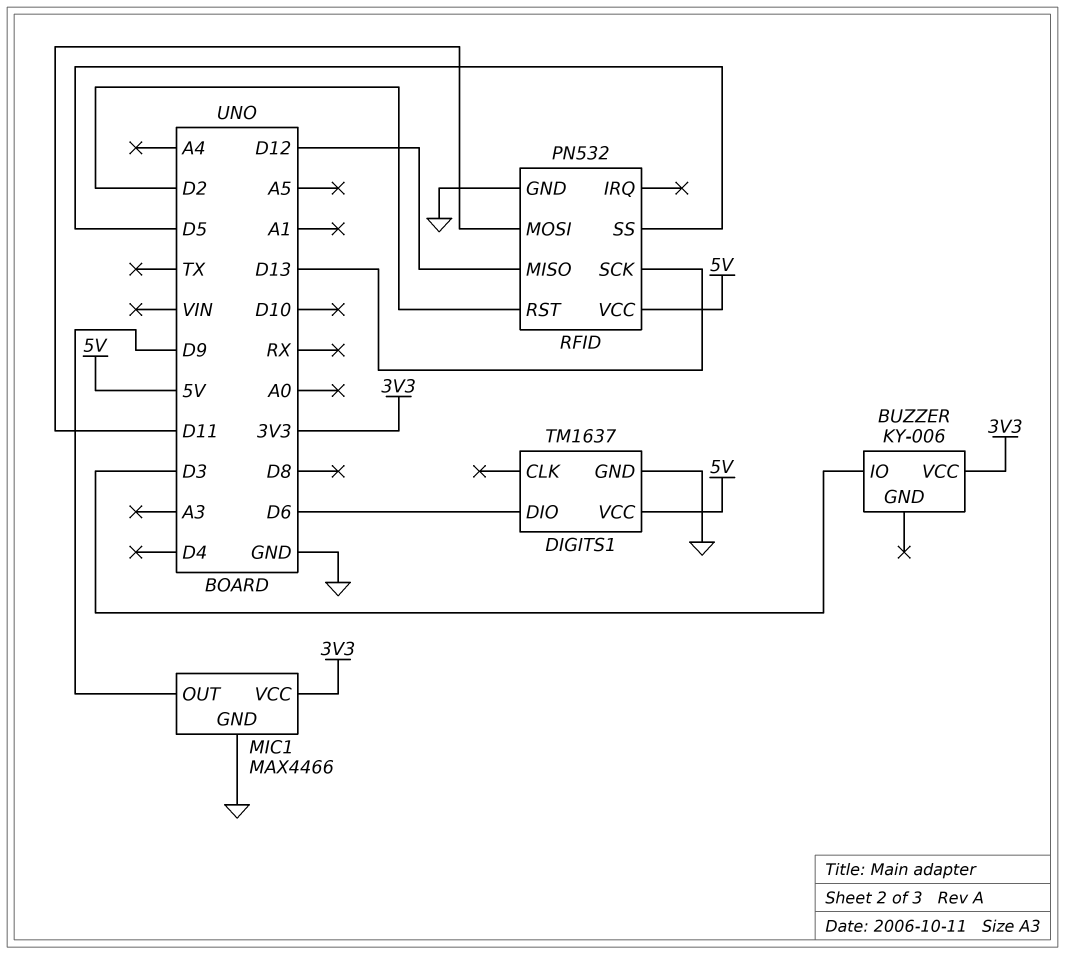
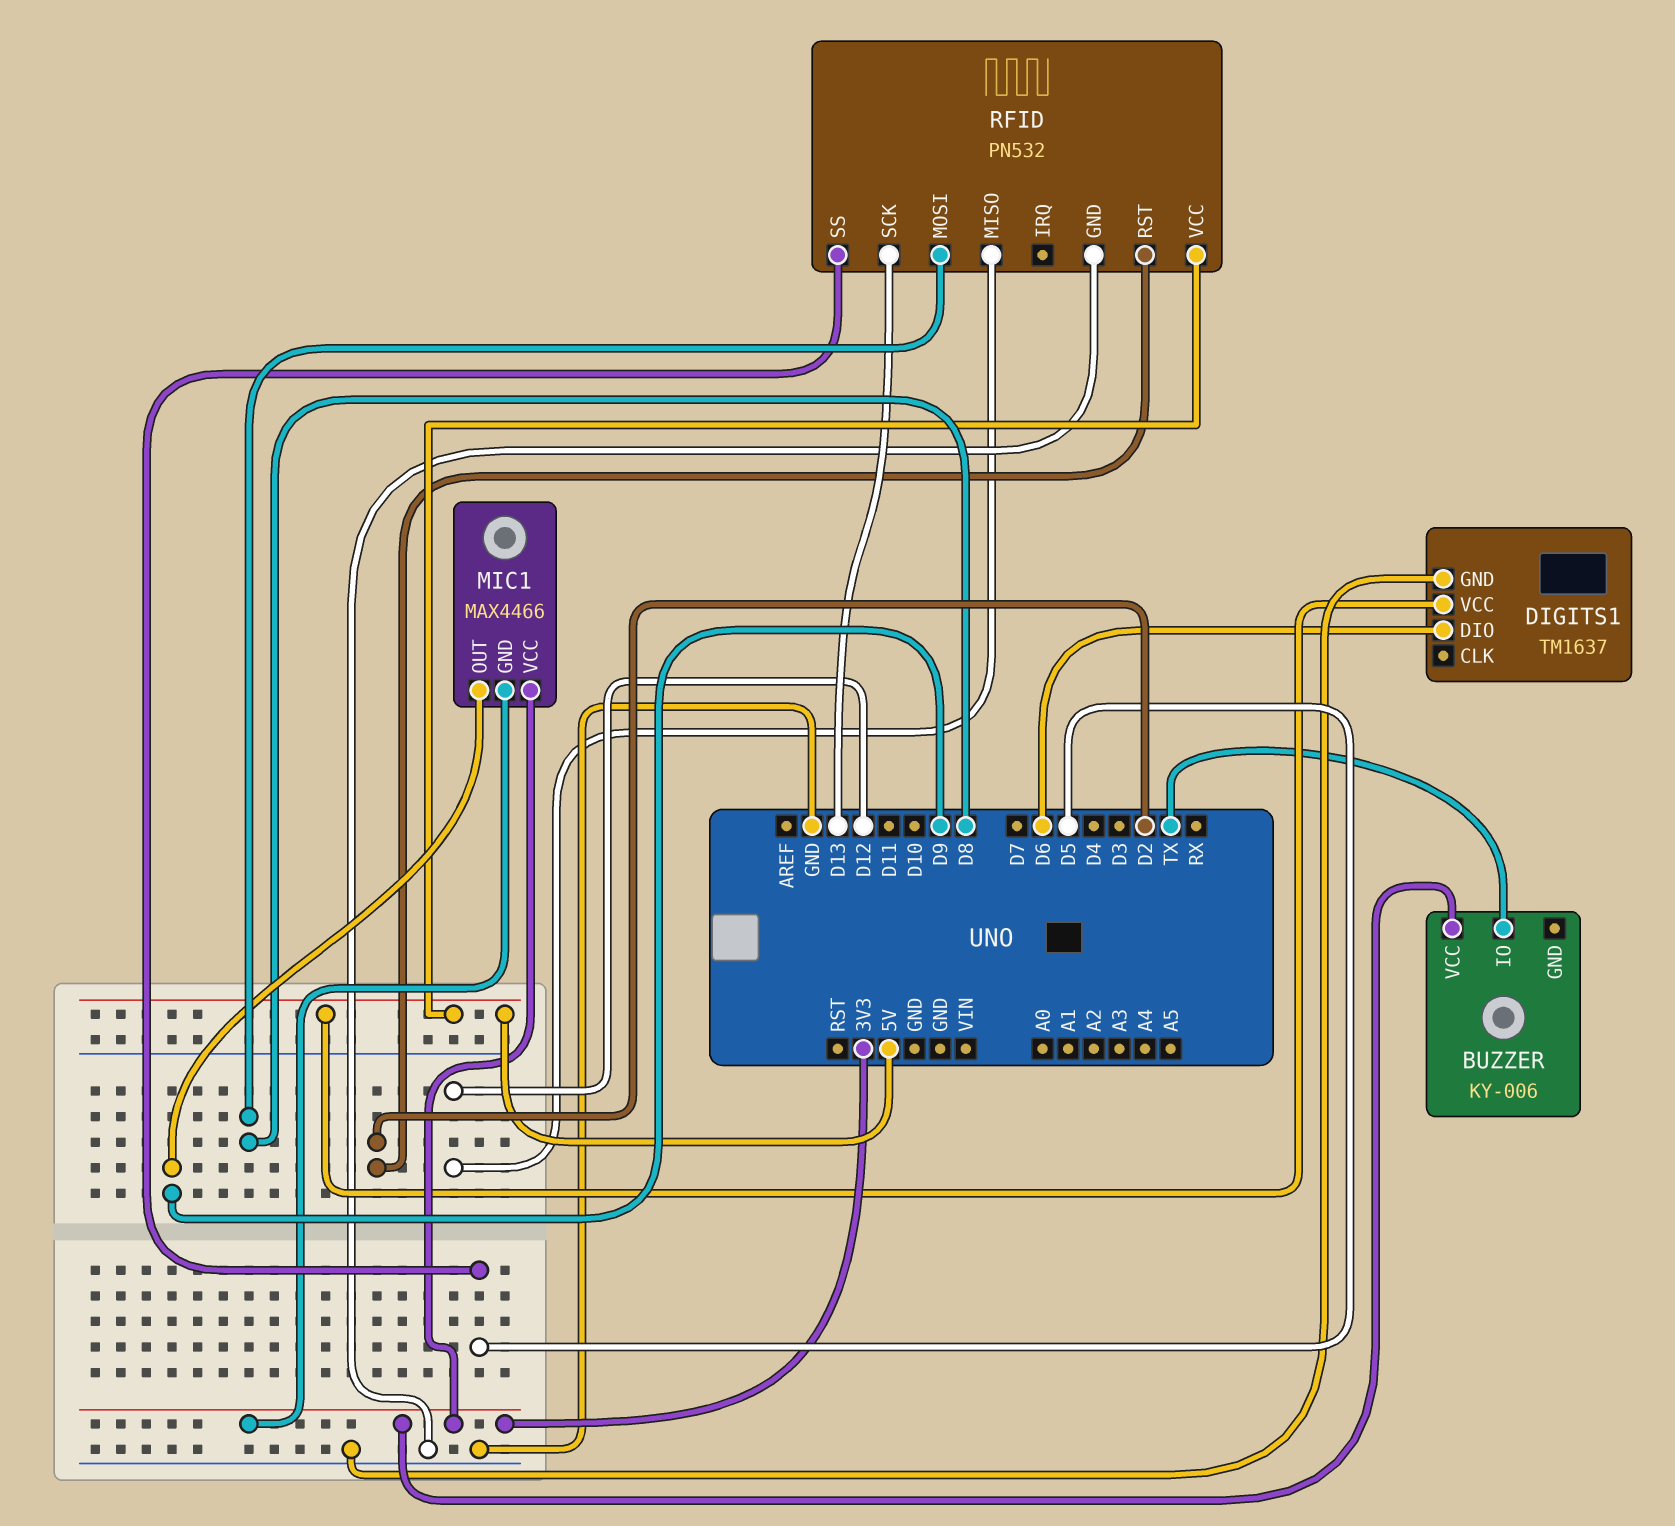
BUZZER pin IO: D3 -> TX
MIC1 pin GND: GND -> 3V3
RFID pin MOSI: D11 -> D8

